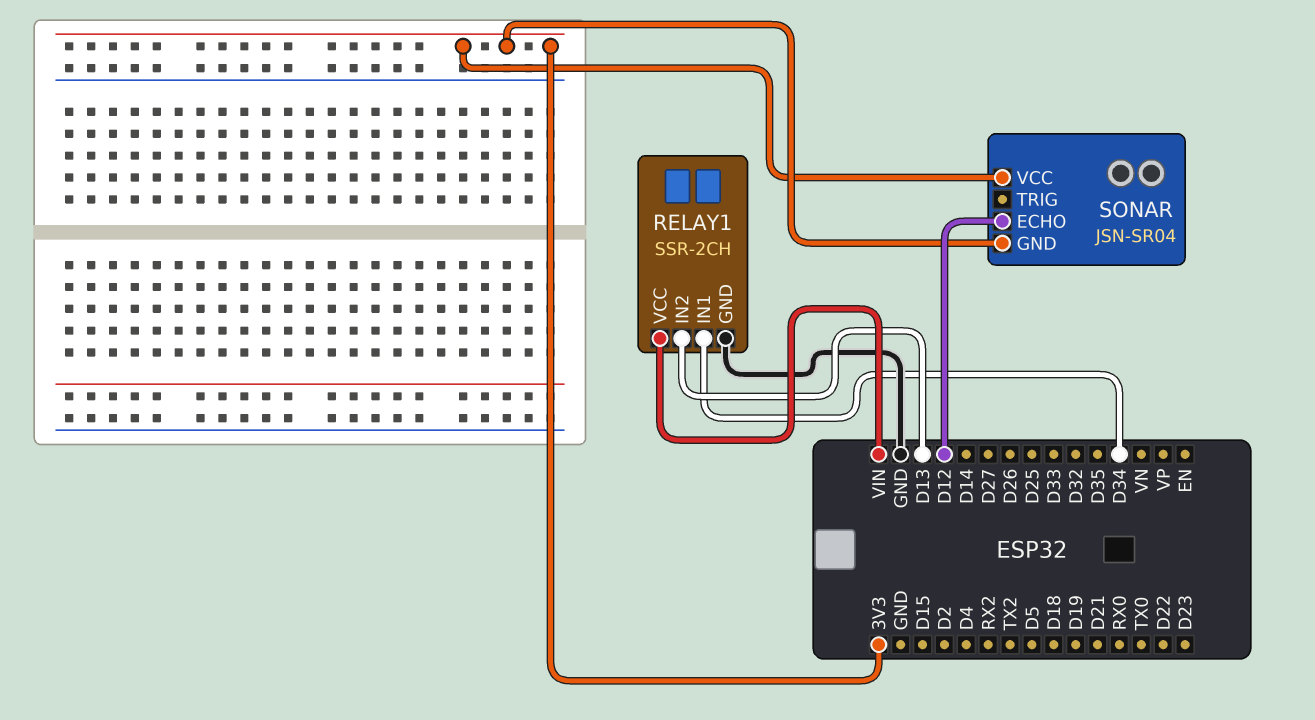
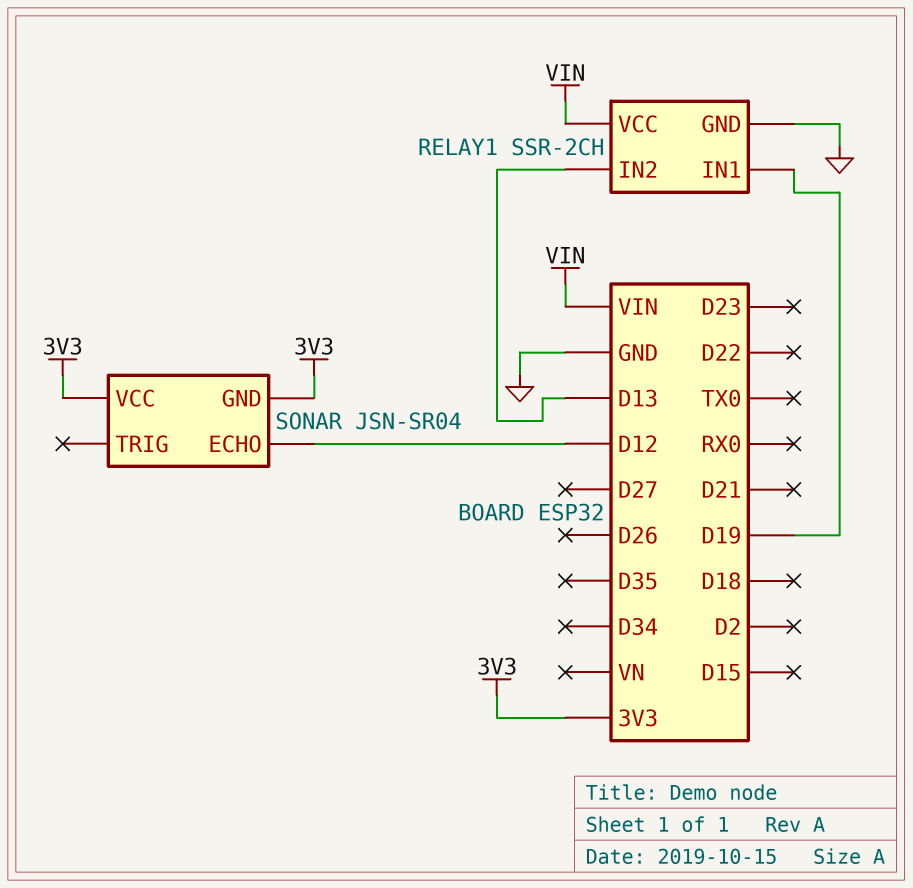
RELAY1 pin IN1: D34 -> D19

